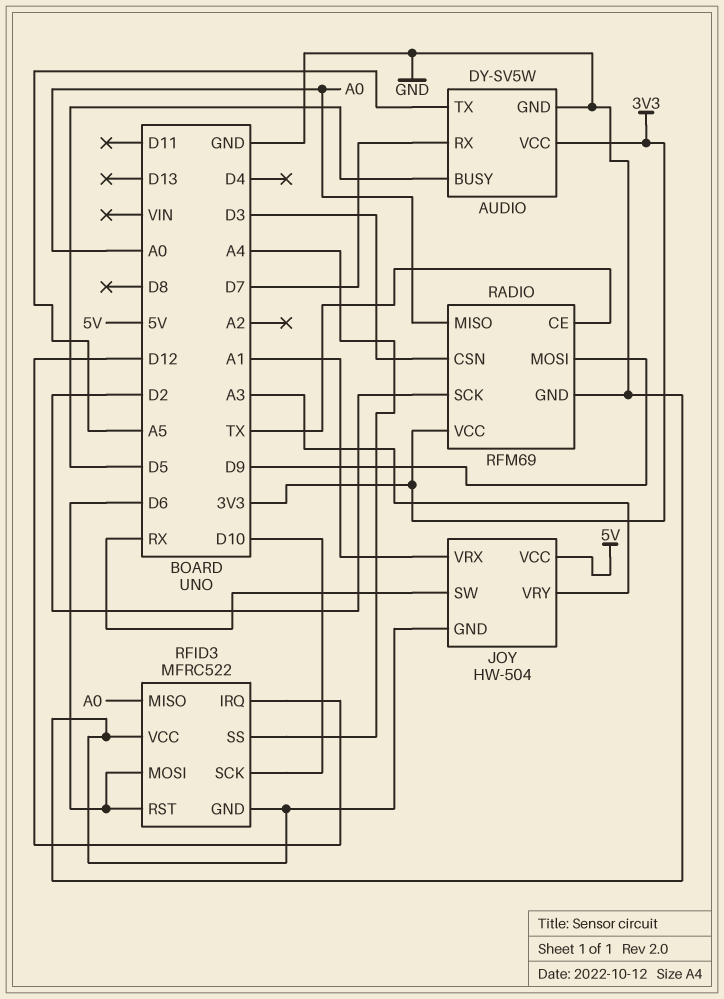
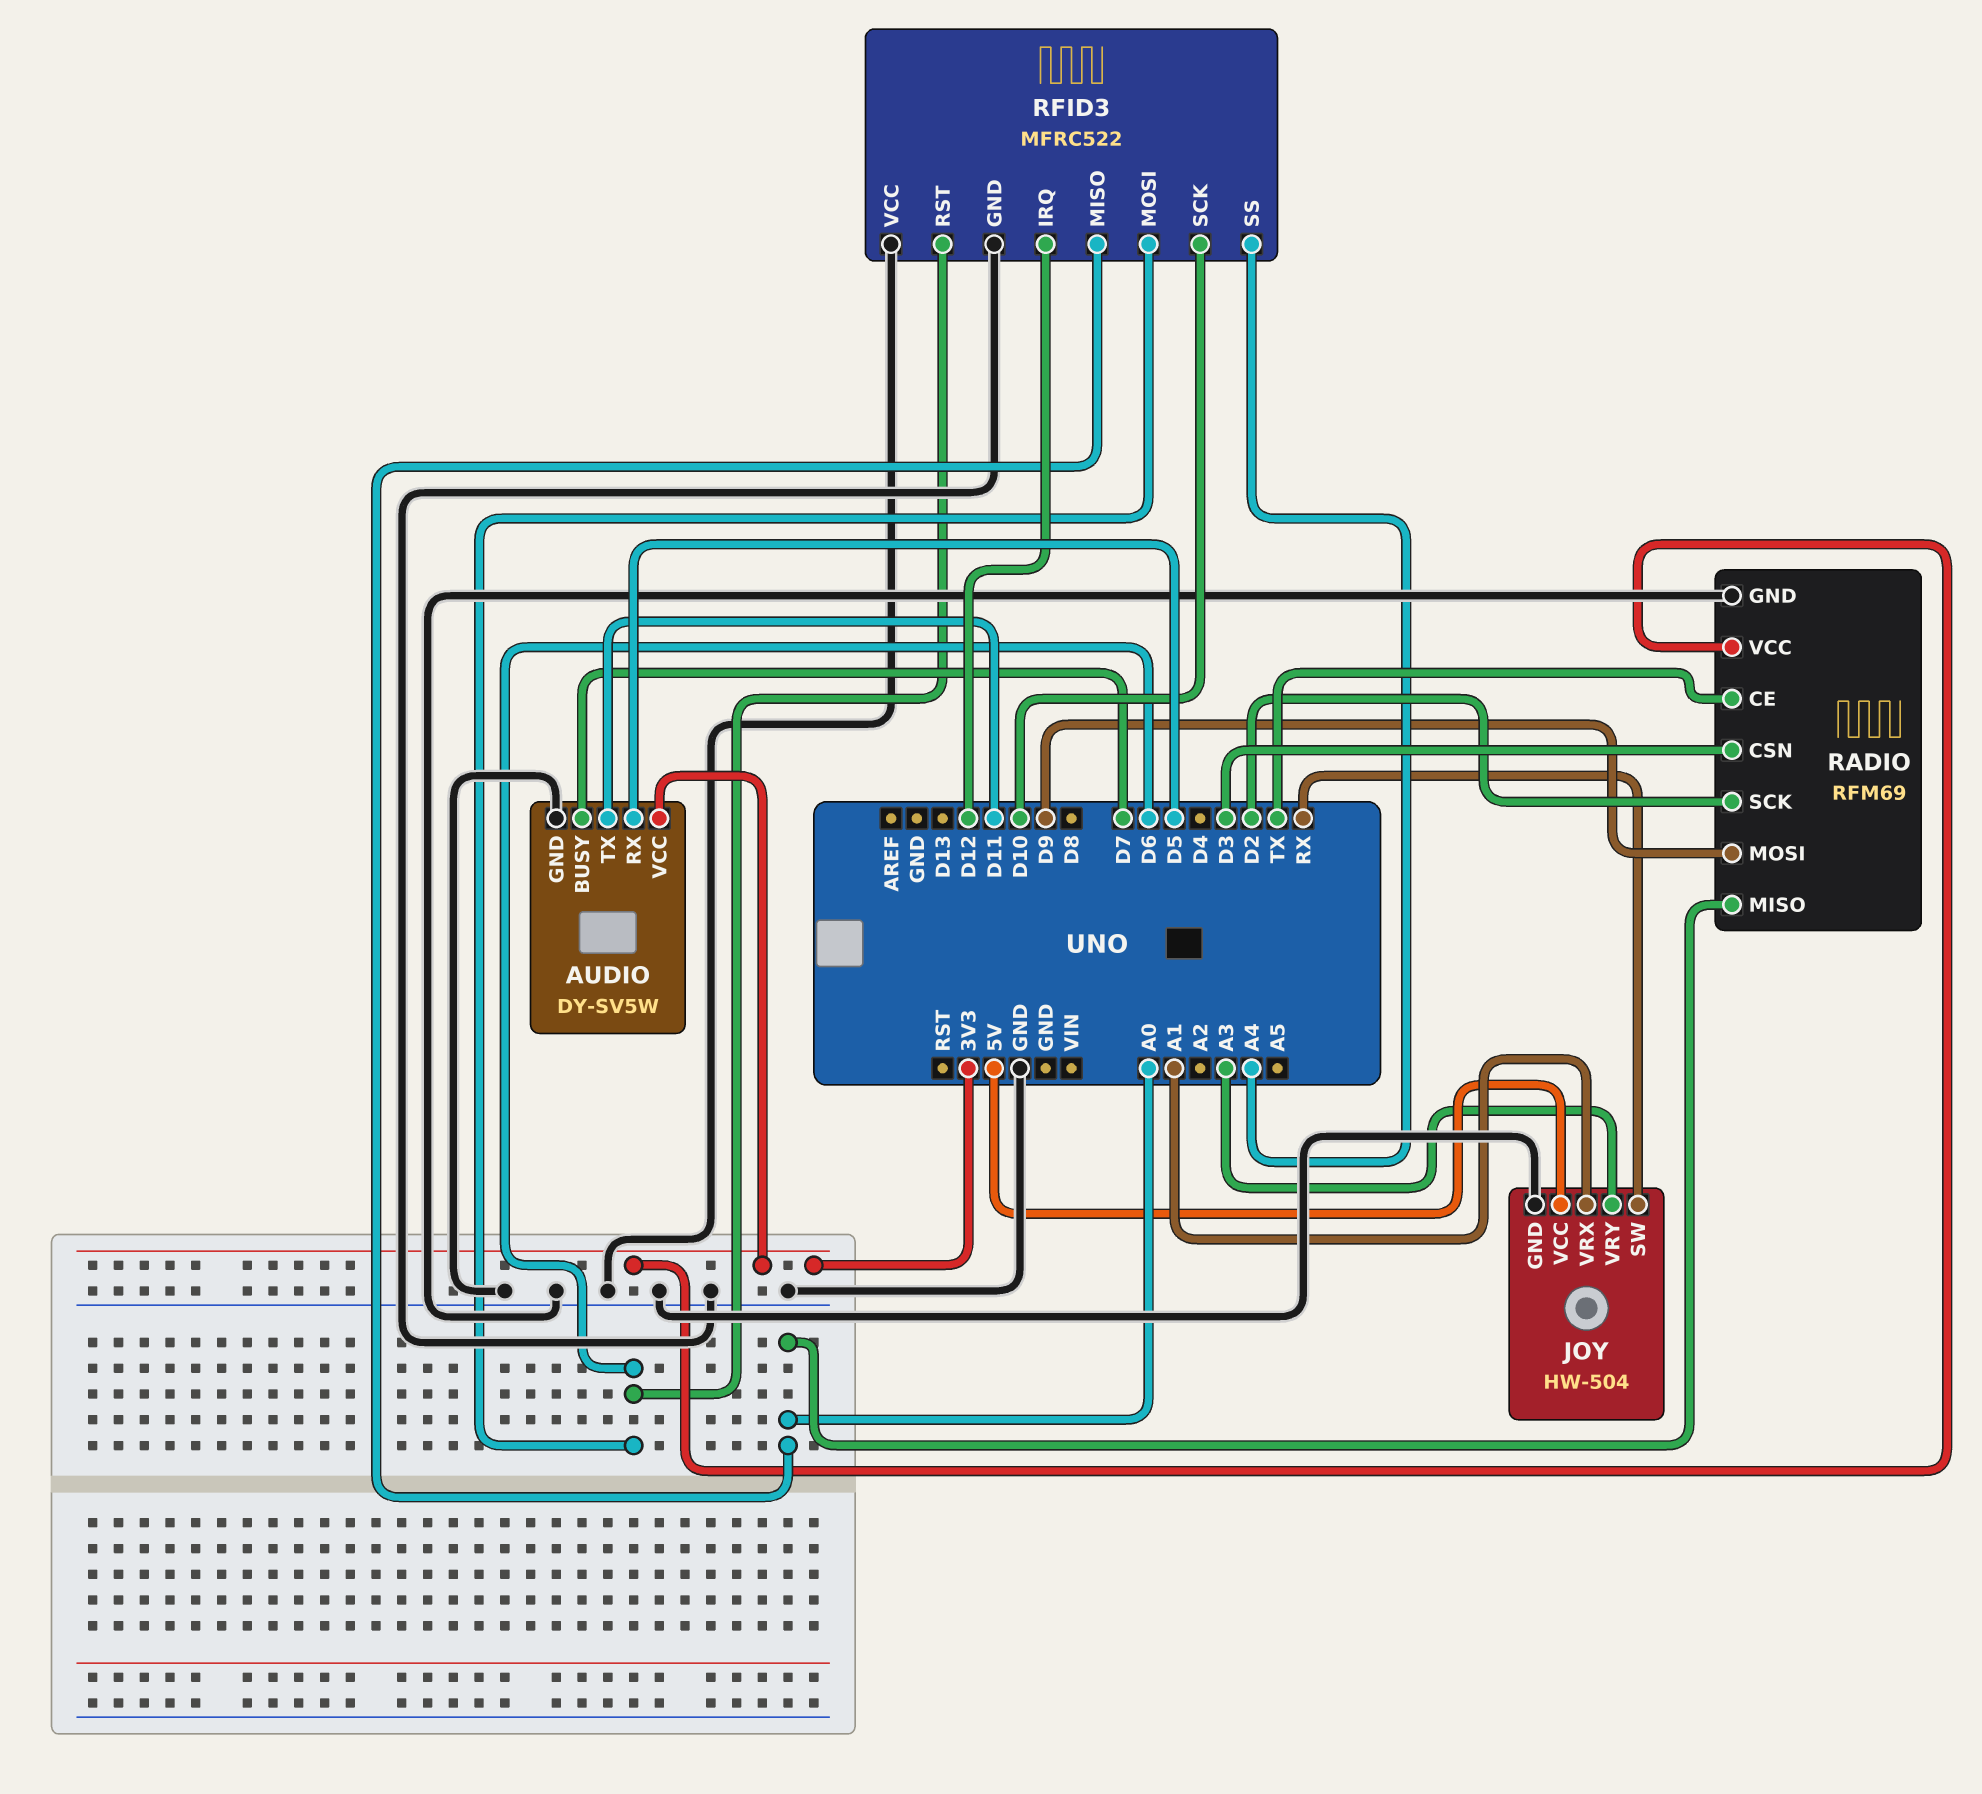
AUDIO pin BUSY: D5 -> D7
AUDIO pin RX: D7 -> D5
AUDIO pin TX: A5 -> D11

